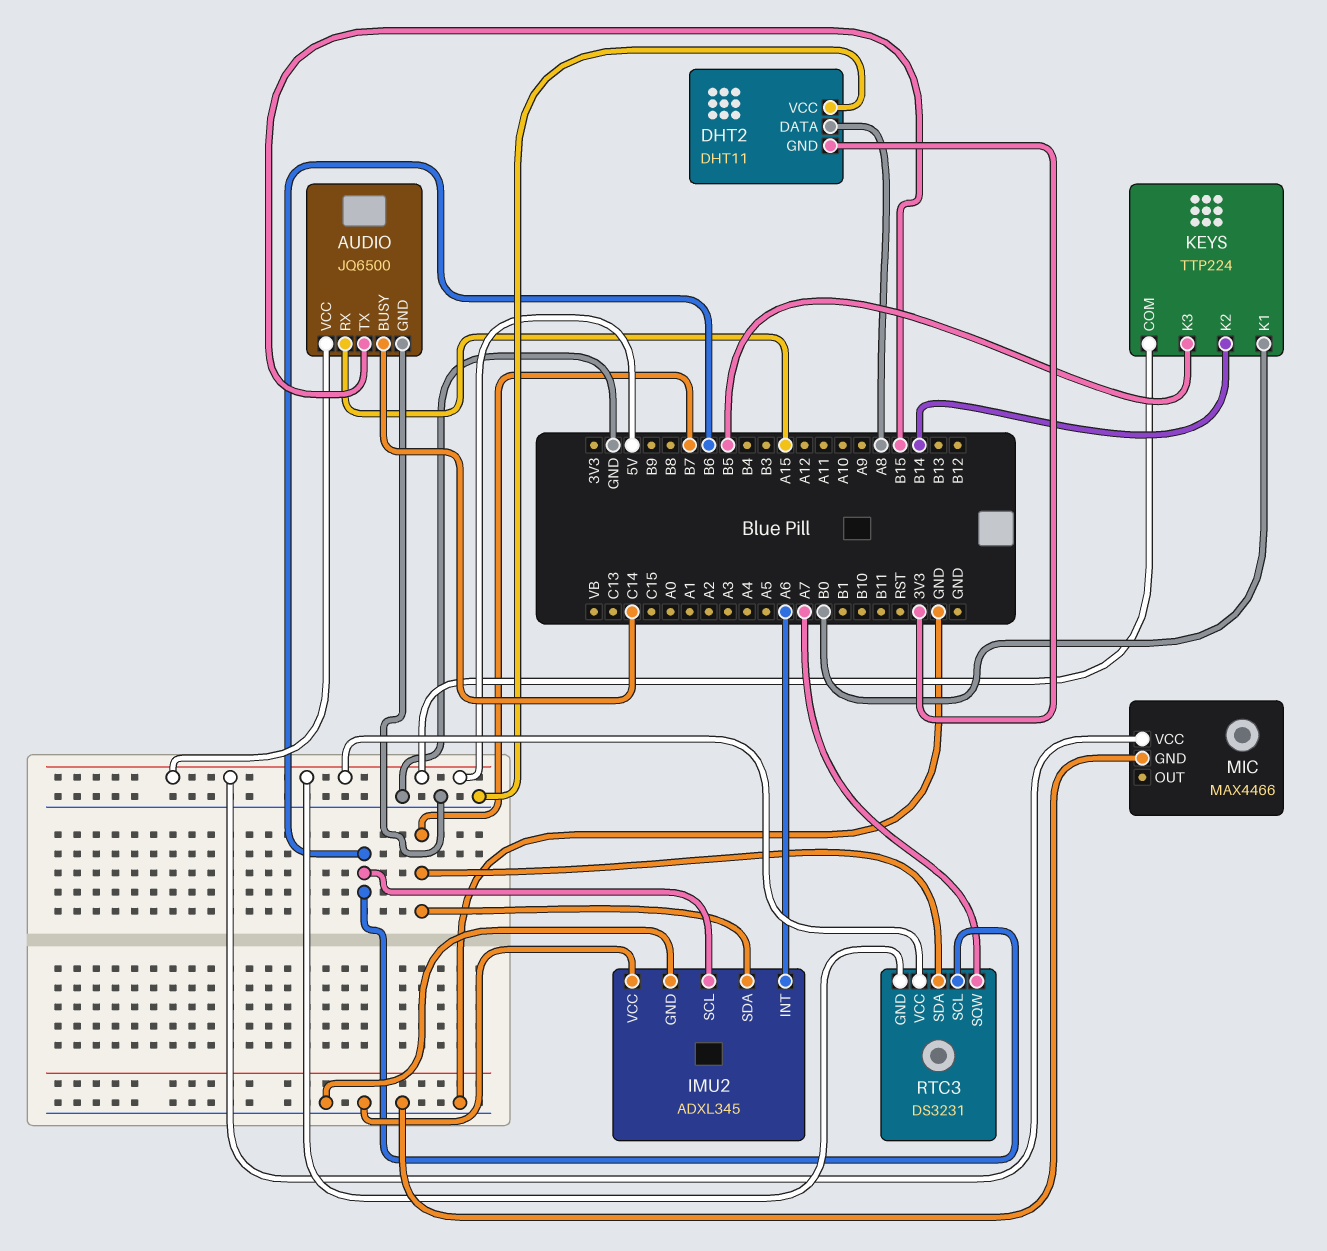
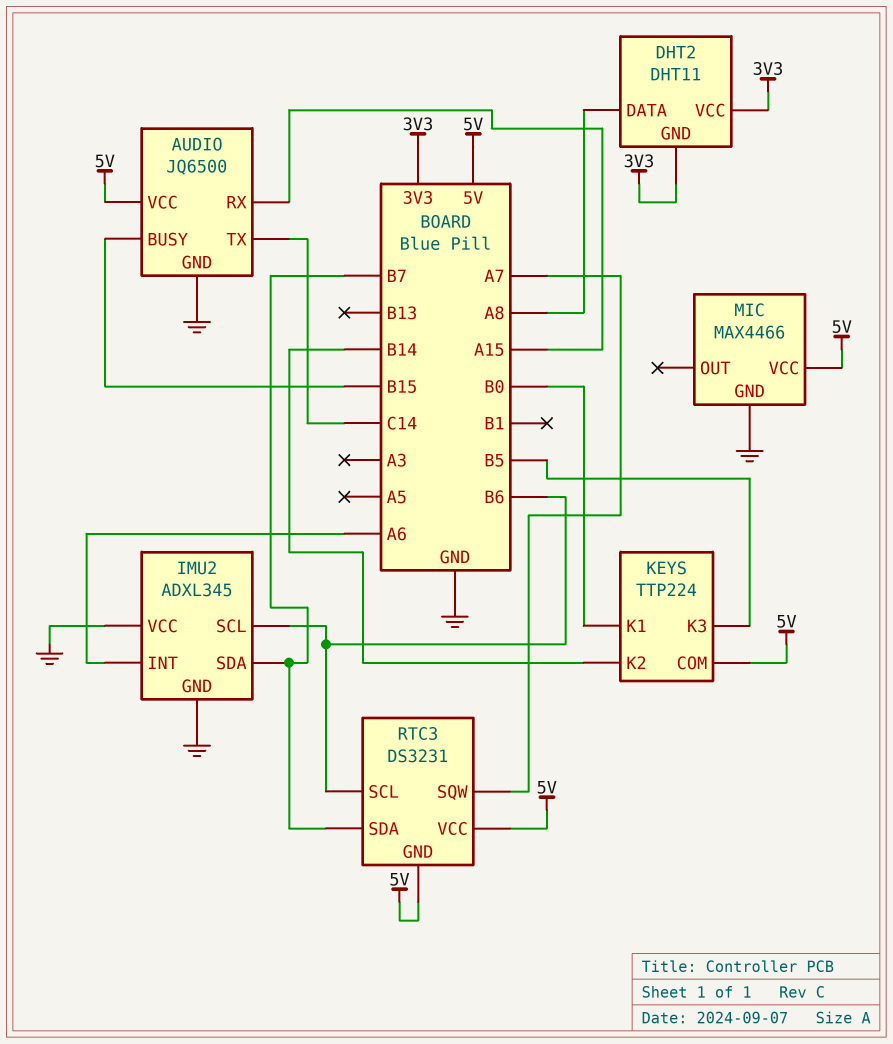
AUDIO pin BUSY: C14 -> B15
AUDIO pin TX: B15 -> C14
DHT2 pin VCC: GND -> 3V3

